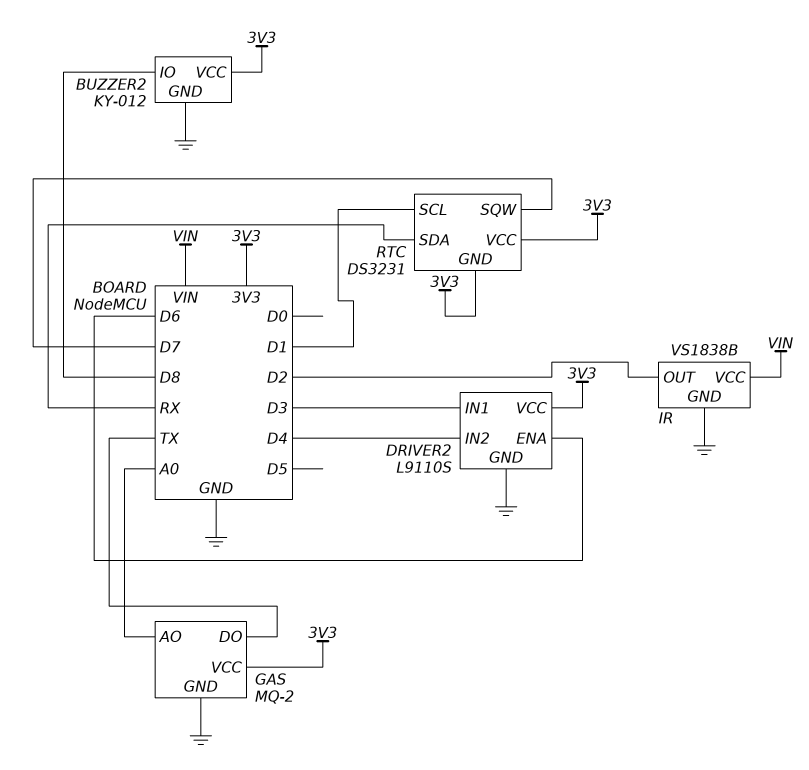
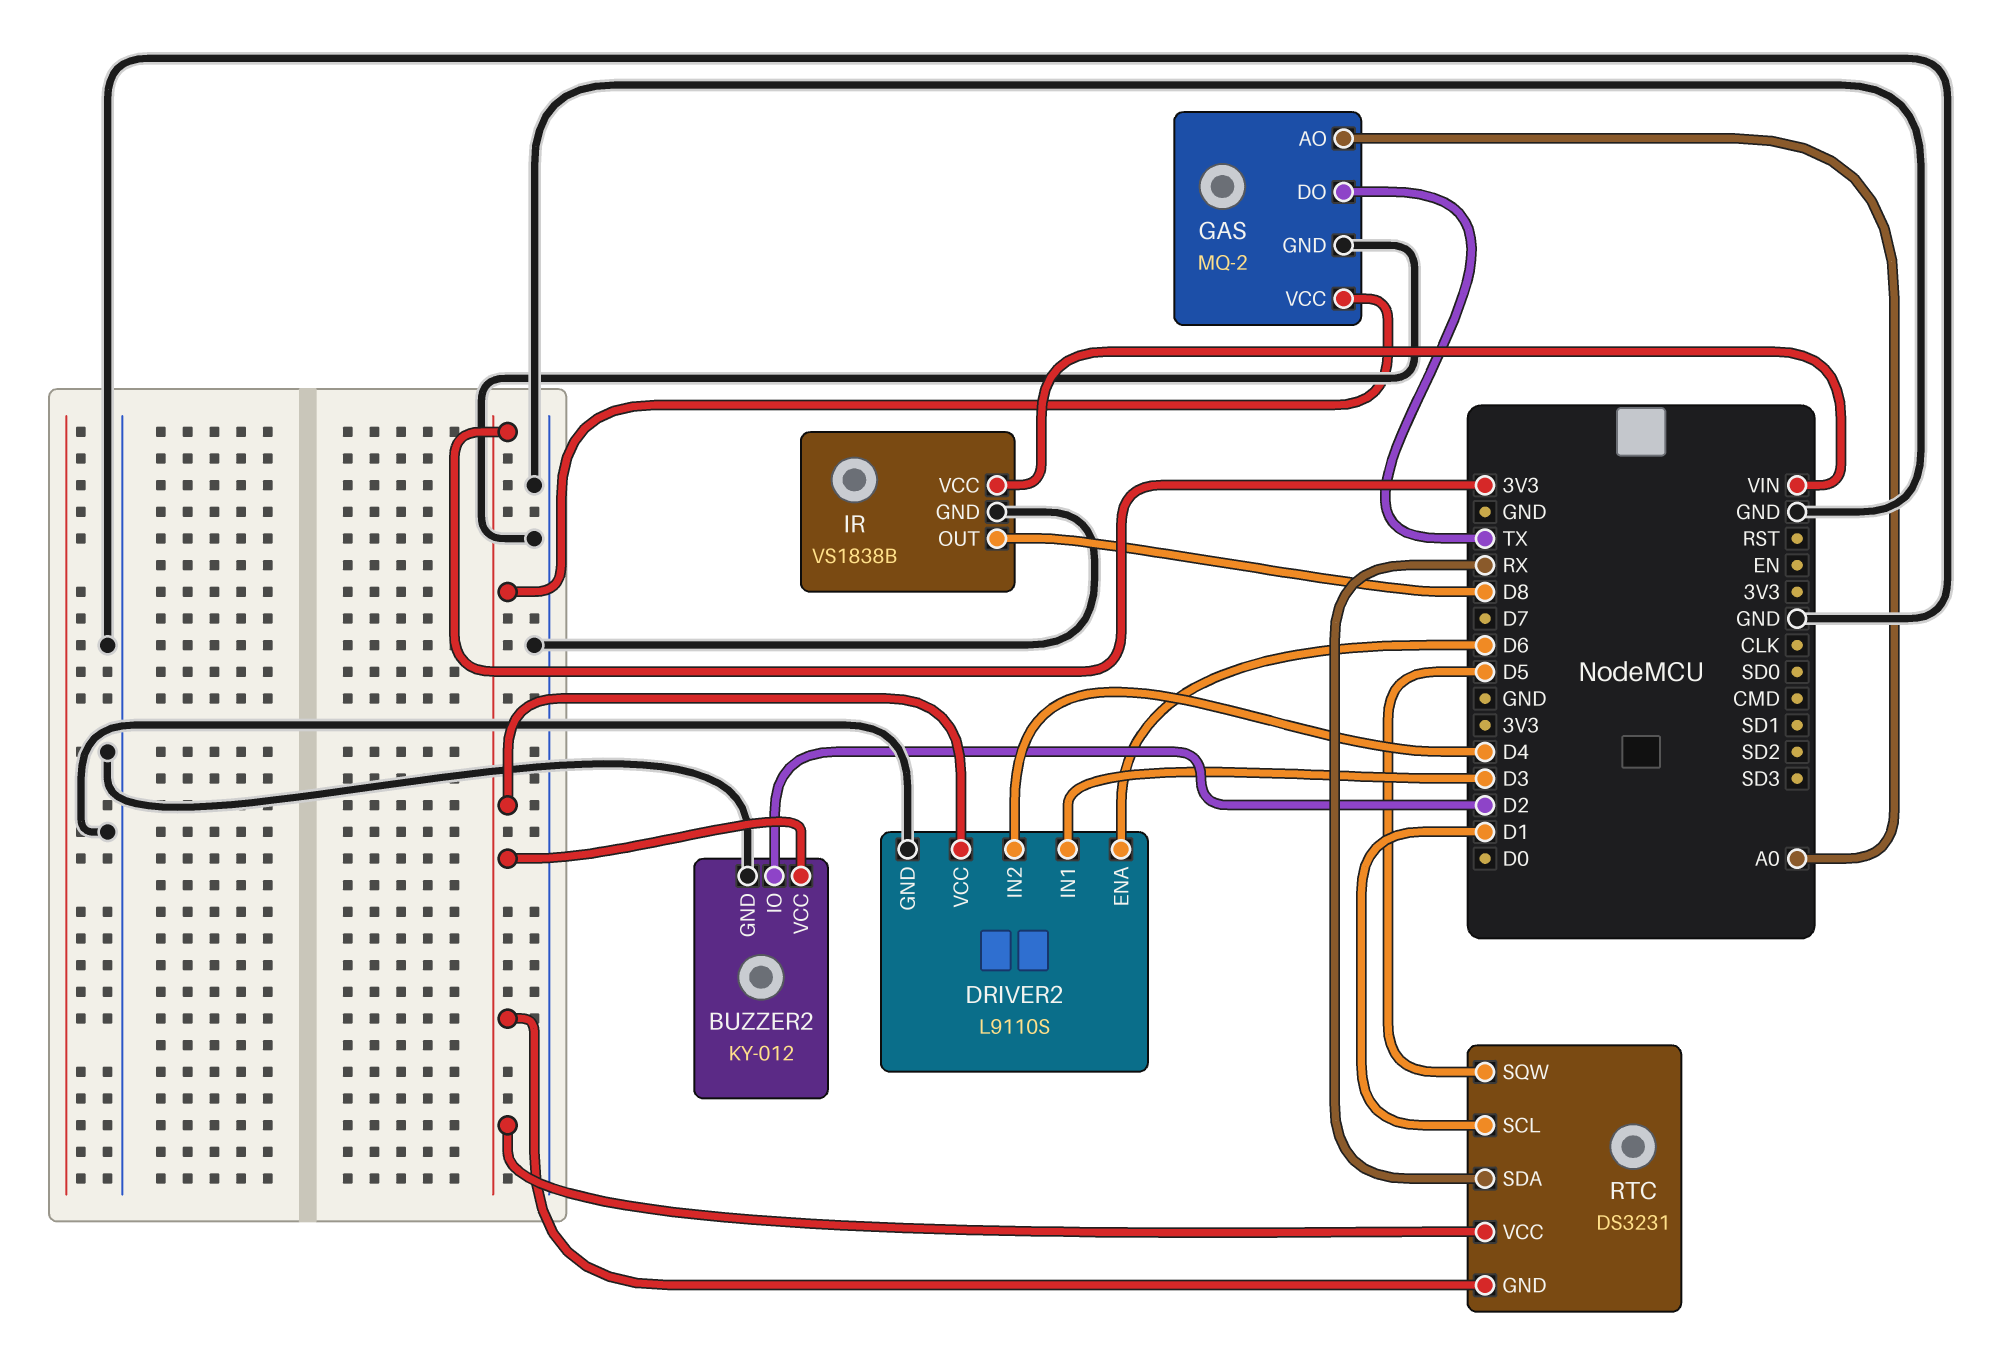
BUZZER2 pin IO: D8 -> D2
IR pin OUT: D2 -> D8
RTC pin SQW: D7 -> D5

